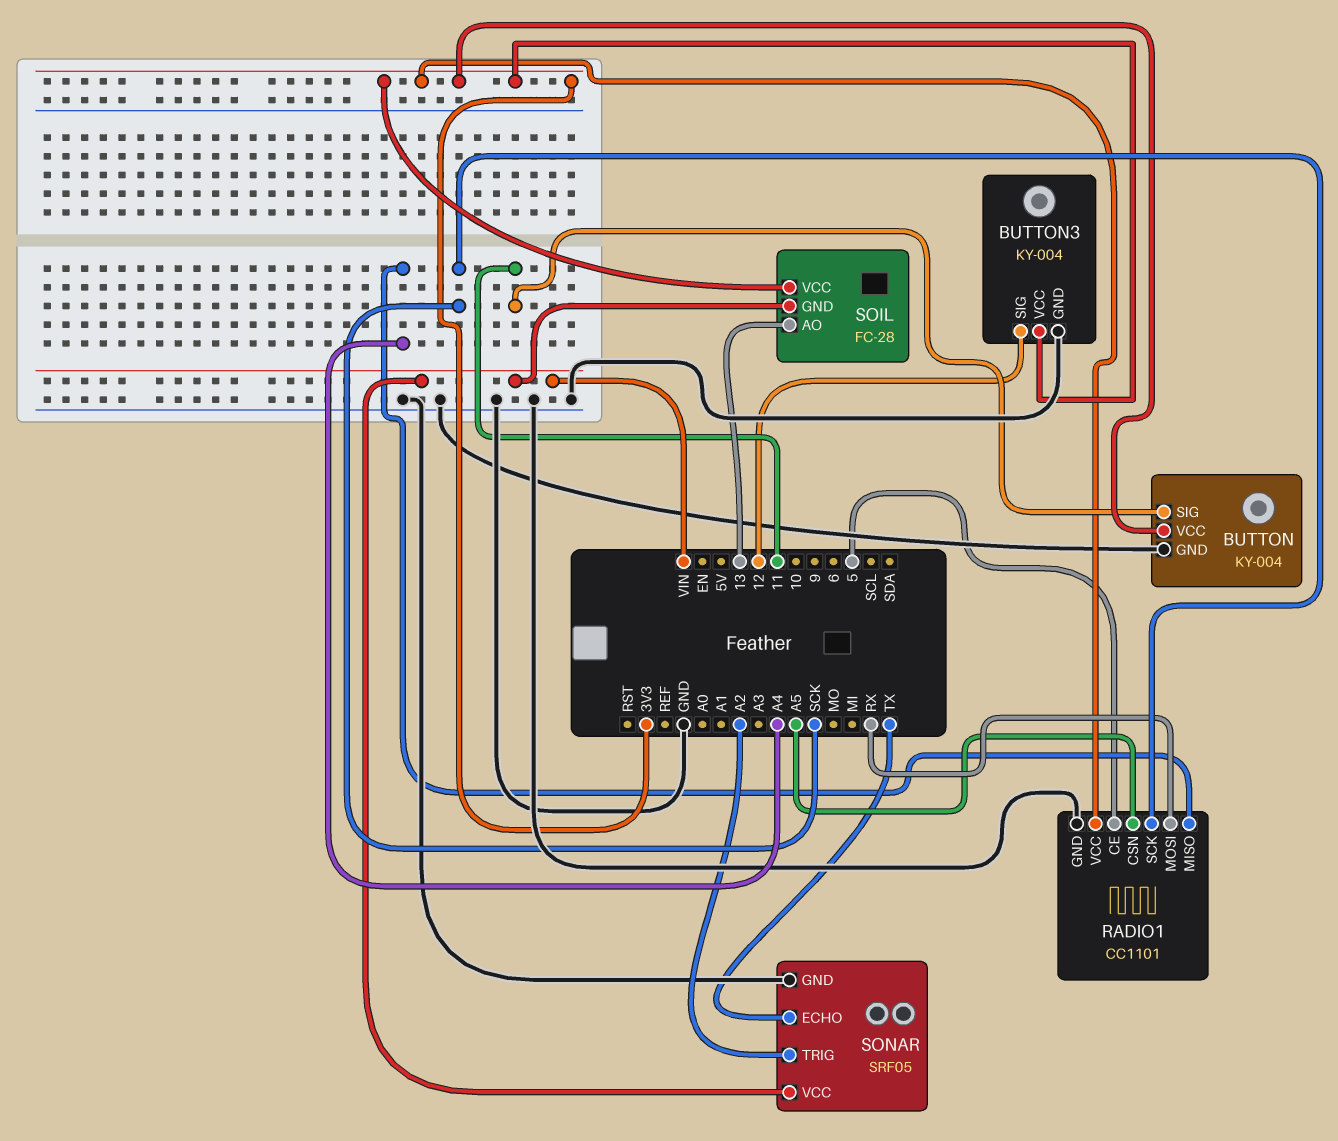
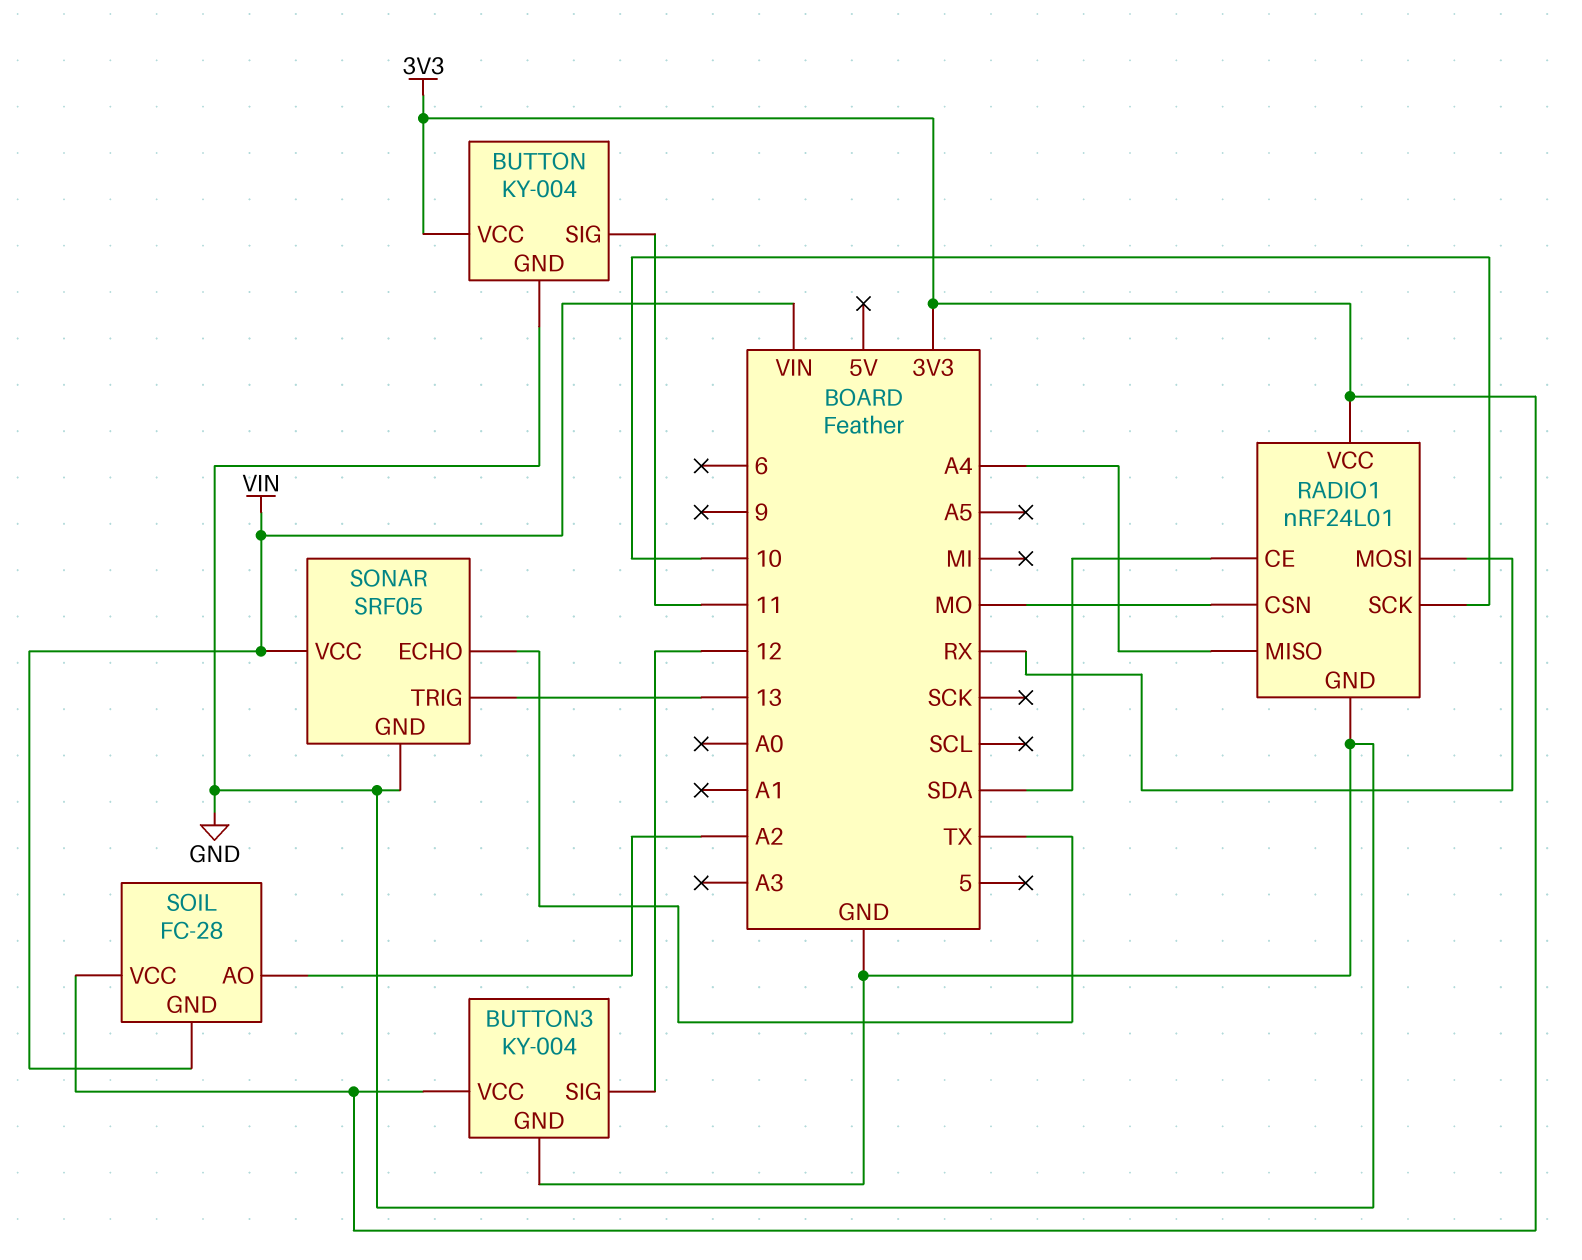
RADIO1: CC1101 -> nRF24L01
RADIO1 pin CE: 5 -> SDA
RADIO1 pin CSN: A5 -> MO
RADIO1 pin SCK: SCK -> 10
SOIL pin AO: 13 -> A2
SONAR pin TRIG: A2 -> 13

